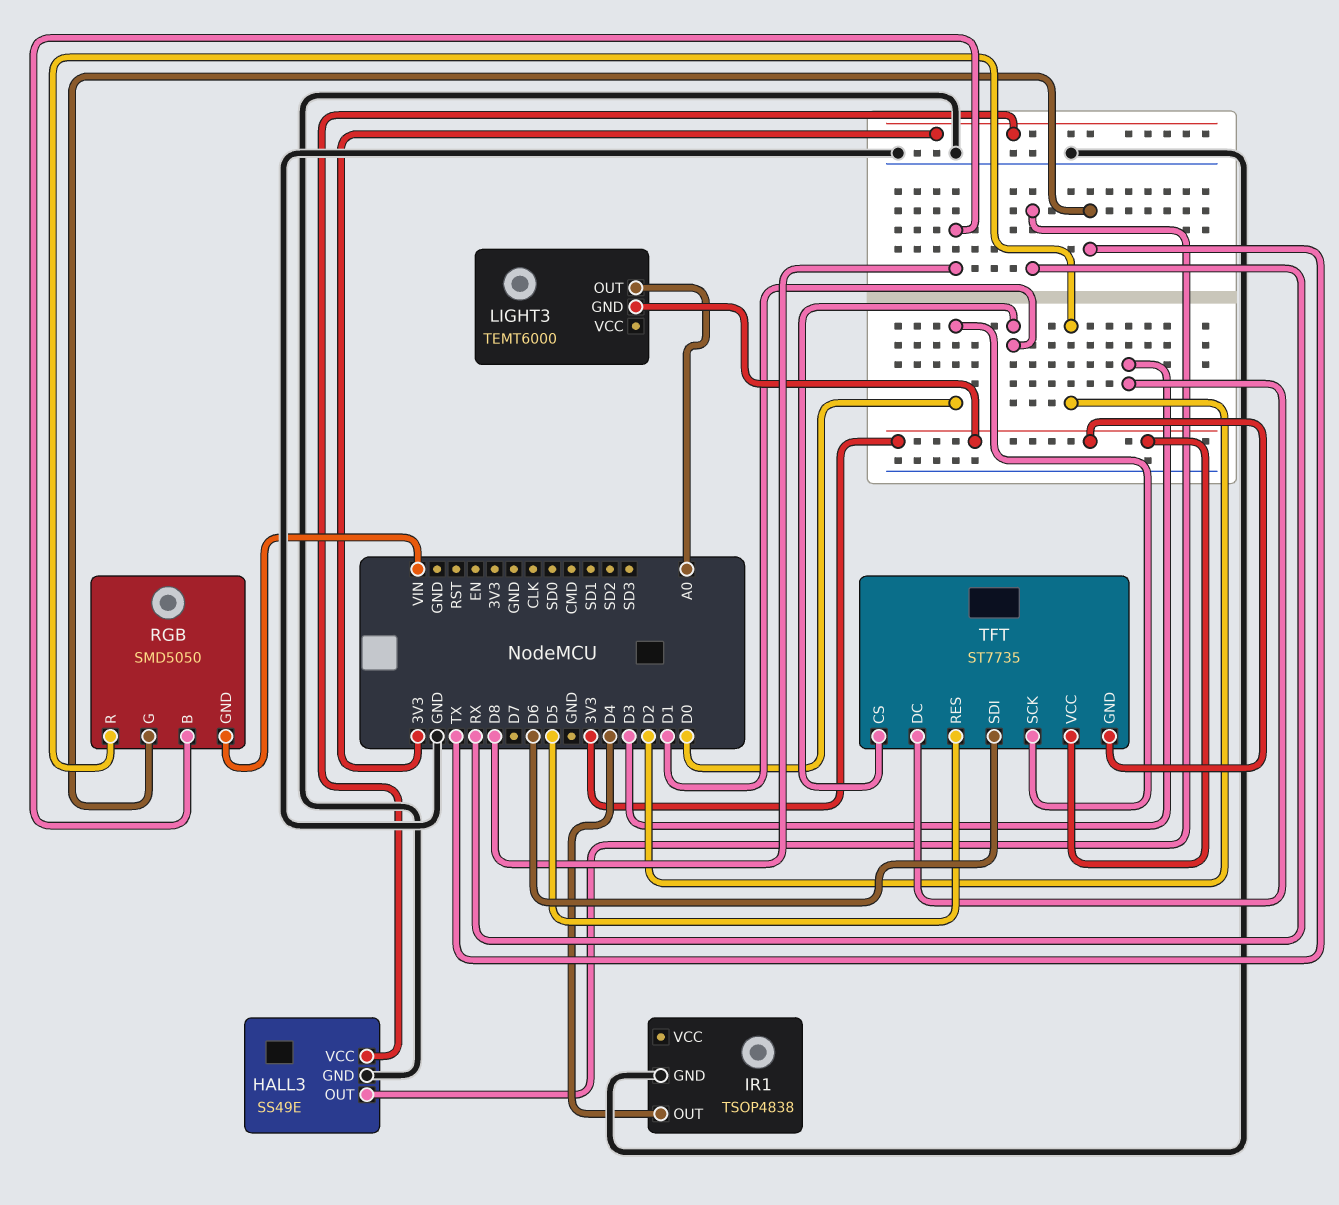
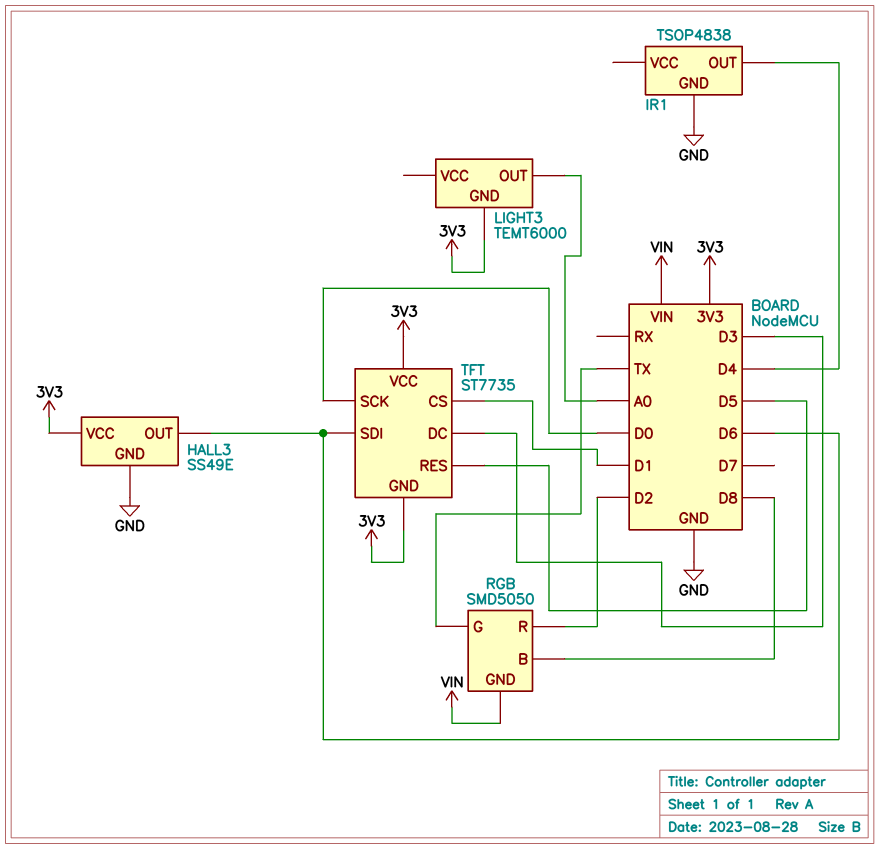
HALL3 pin OUT: RX -> D6

